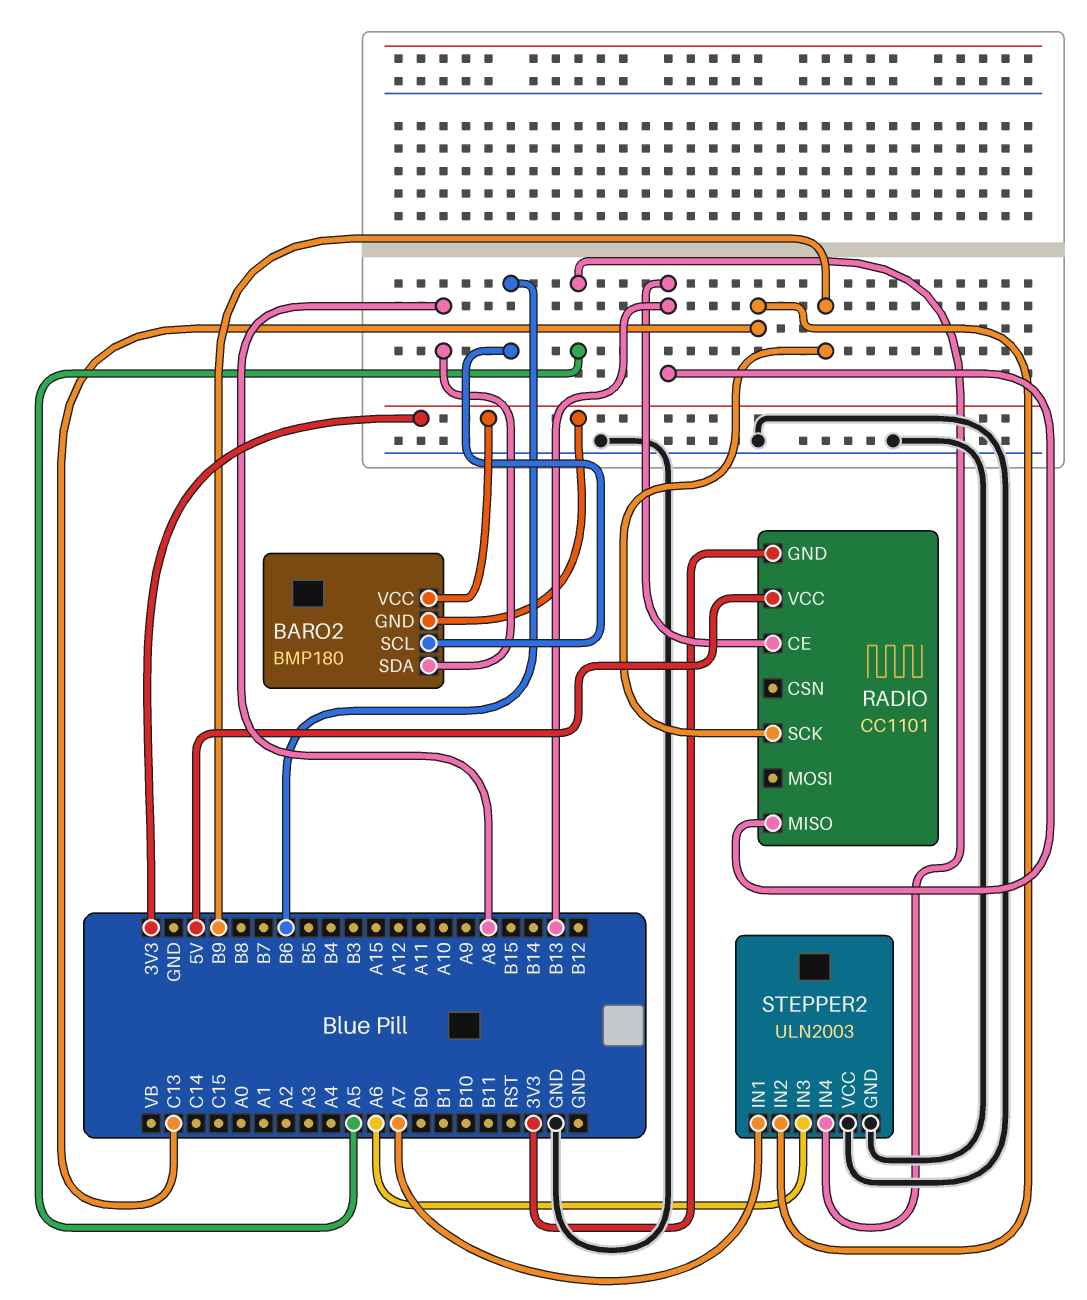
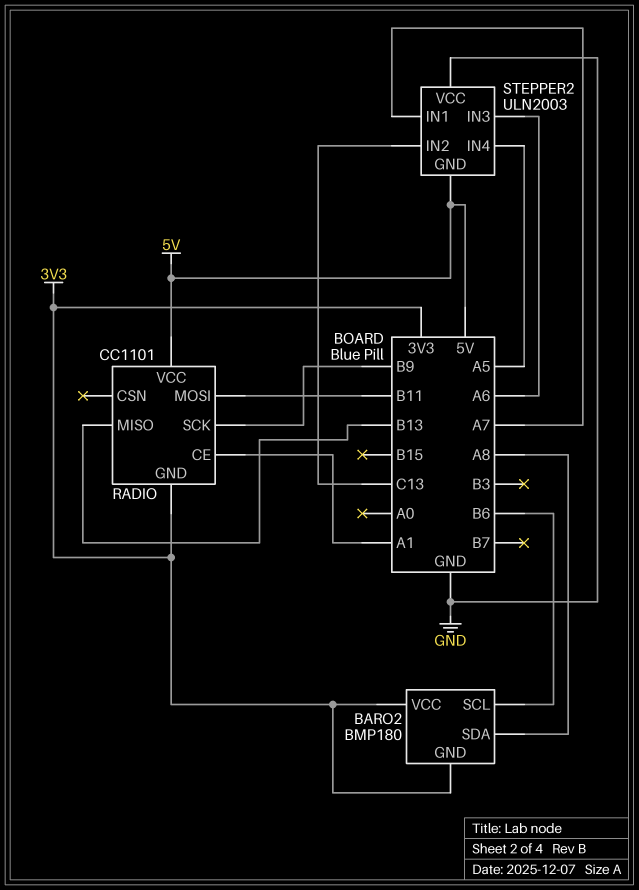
RADIO pin CE: B13 -> A1
RADIO pin MOSI: none -> B11
STEPPER2 pin GND: GND -> 5V

